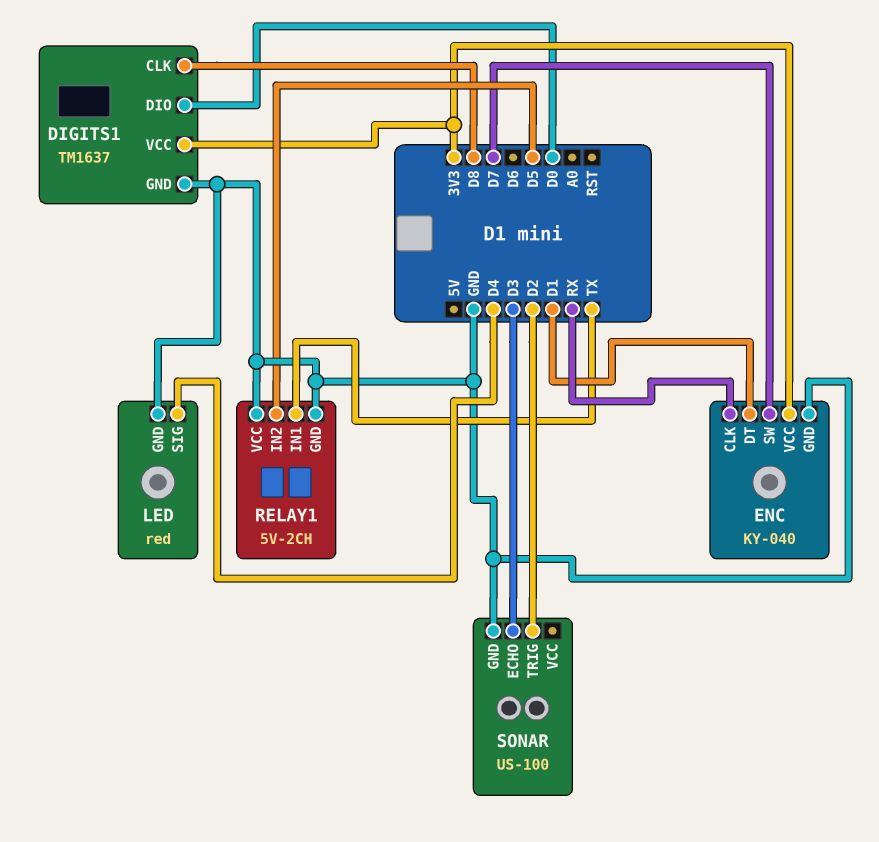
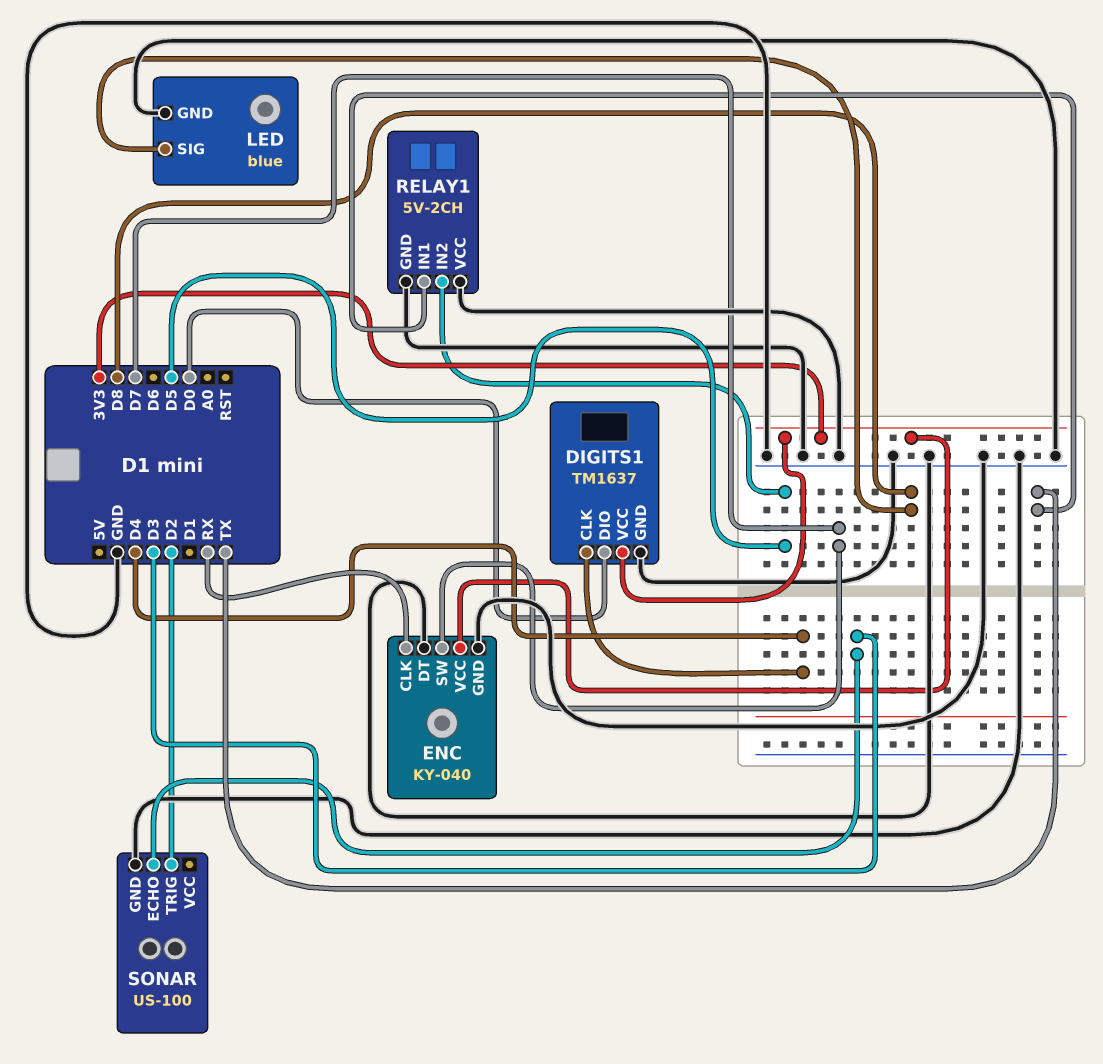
DIGITS1 pin CLK: D8 -> D4
ENC pin DT: D1 -> GND
LED: red -> blue
LED pin SIG: D4 -> D8

